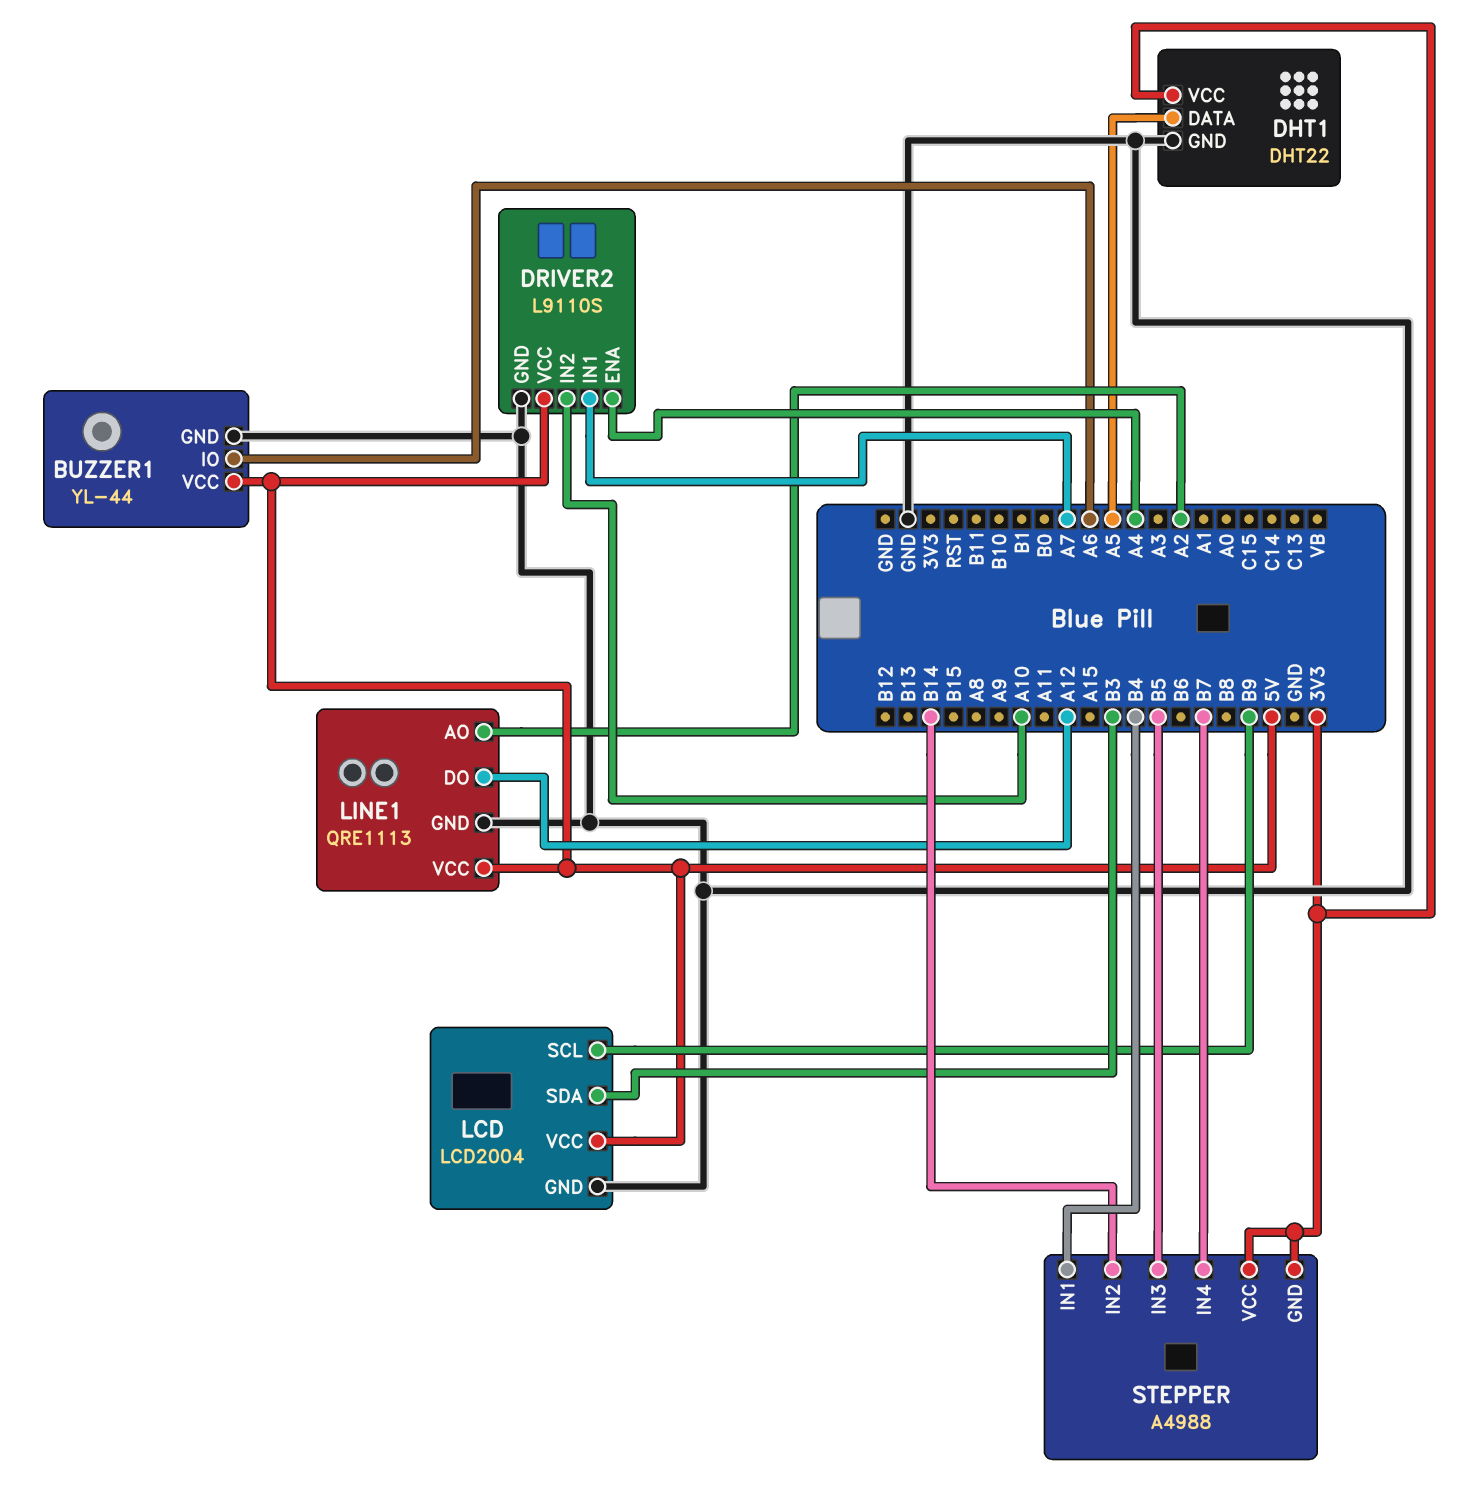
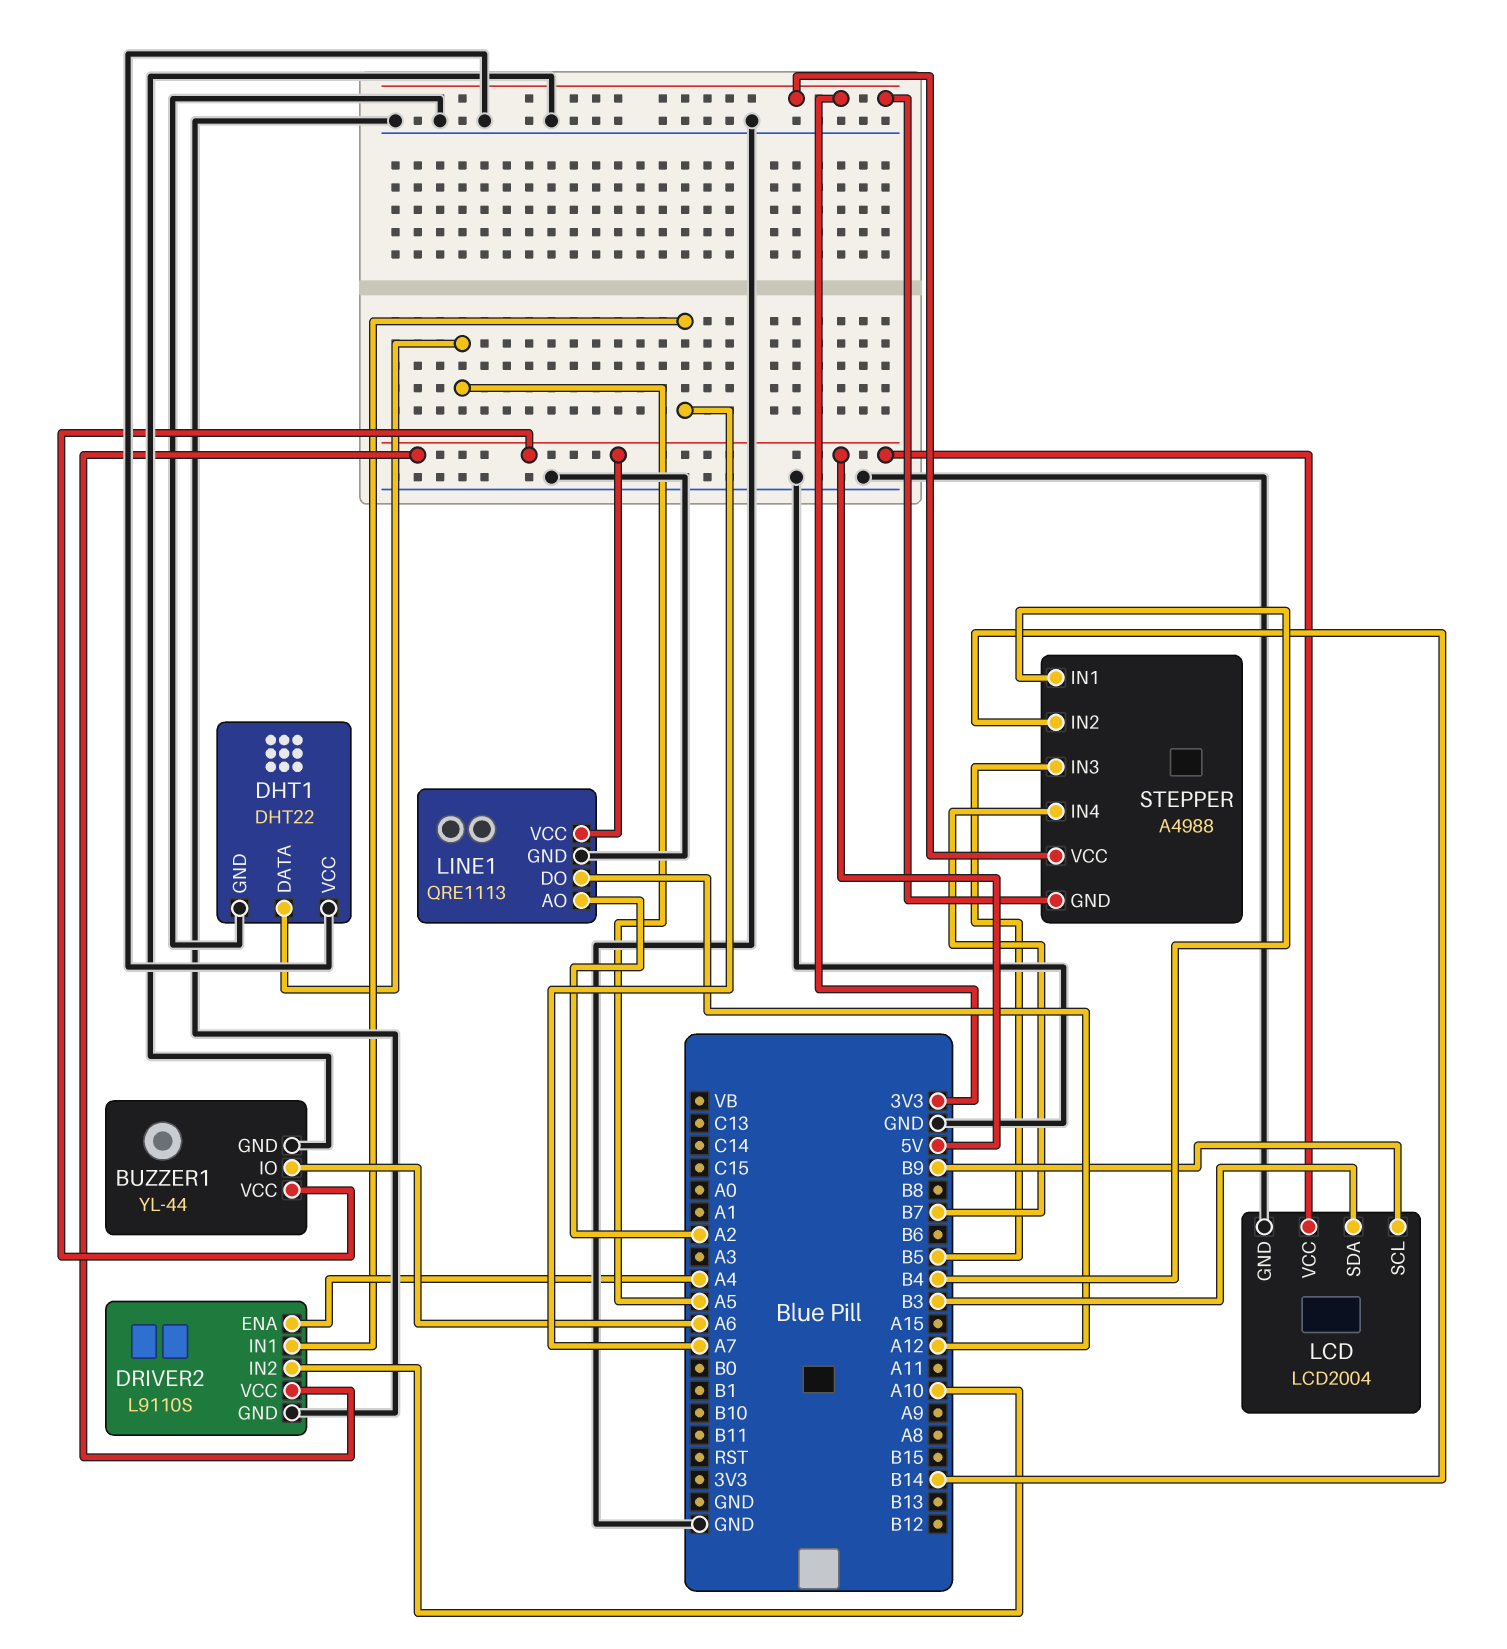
DHT1 pin VCC: 3V3 -> GND

